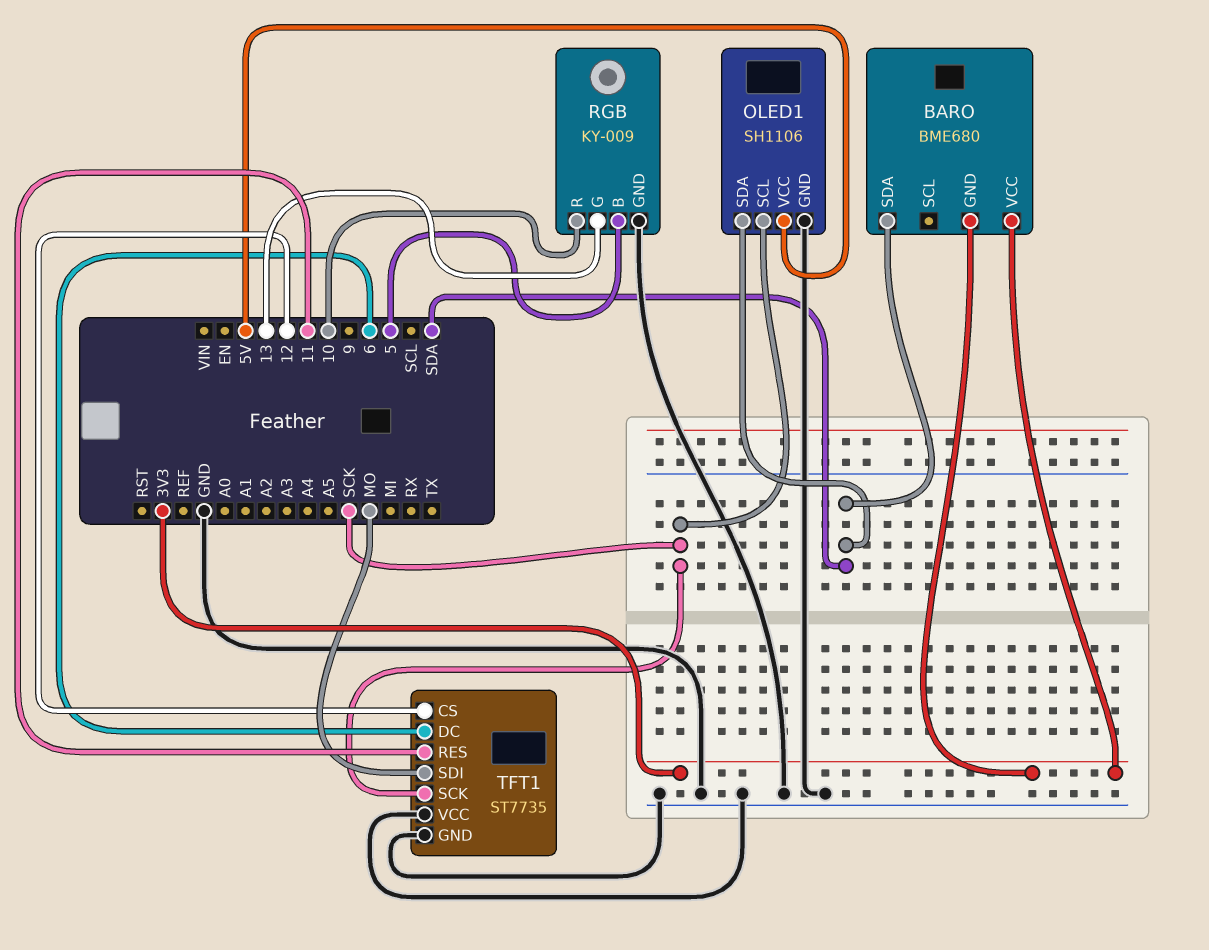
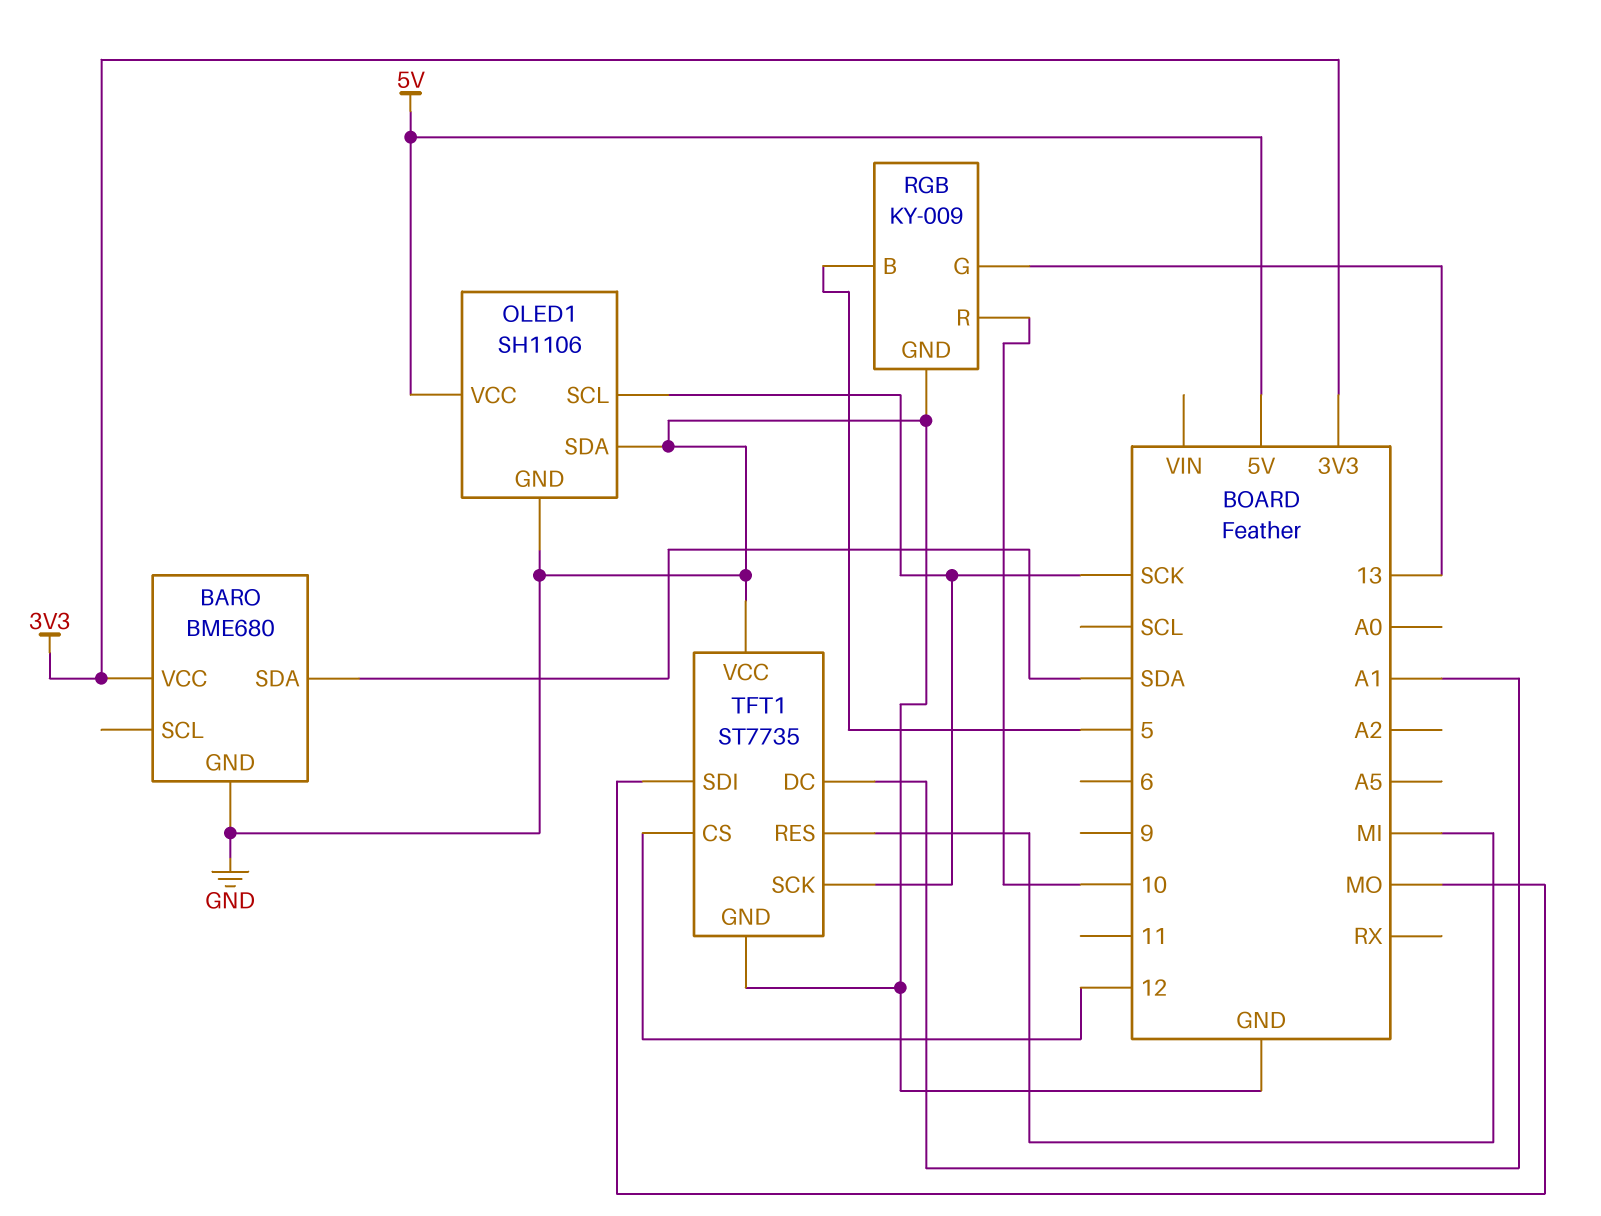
BARO pin GND: 3V3 -> GND
OLED1 pin SDA: SDA -> GND
TFT1 pin DC: 6 -> A1
TFT1 pin RES: 11 -> MI

